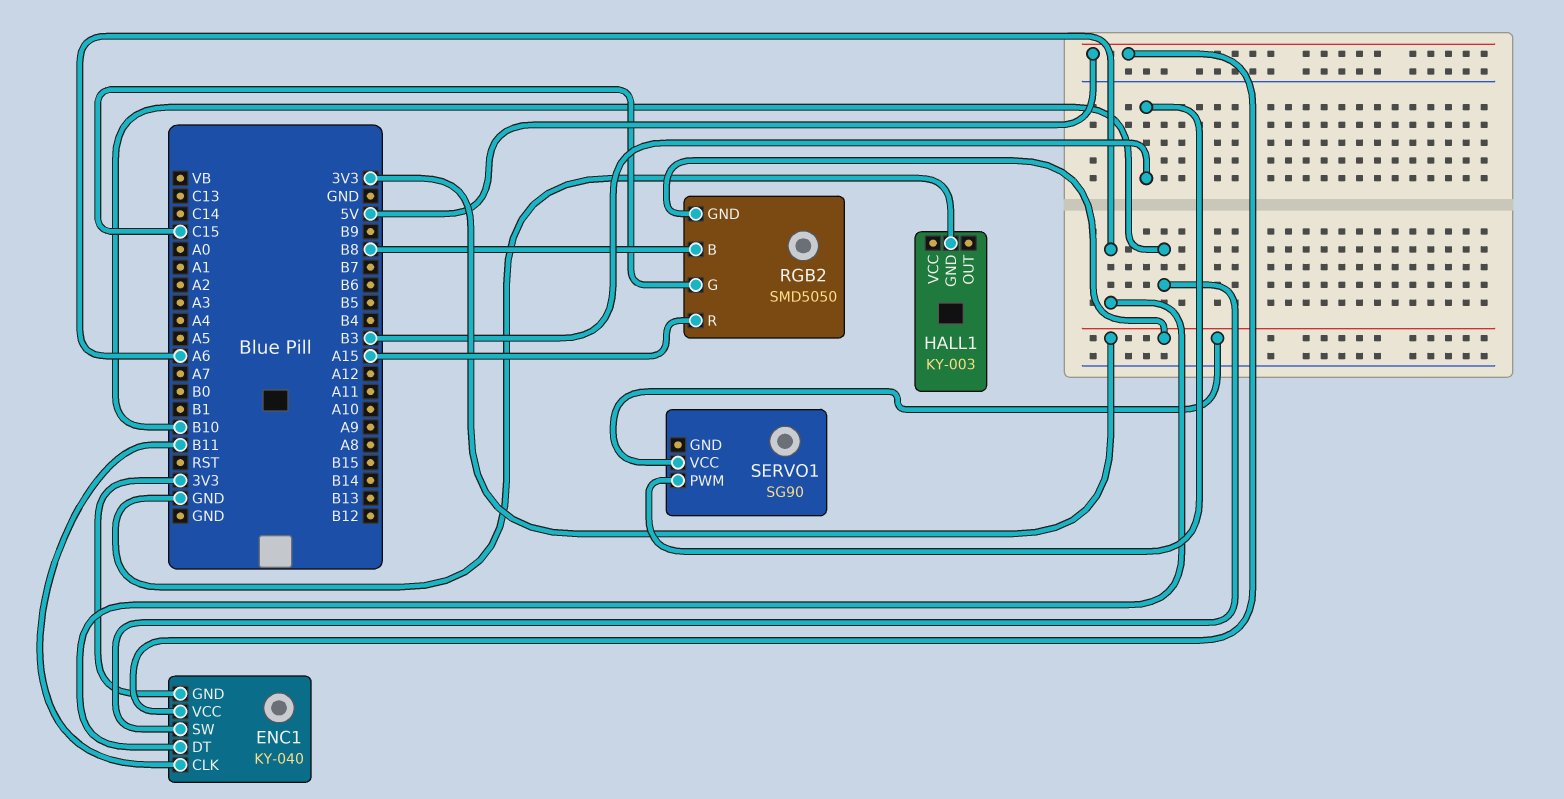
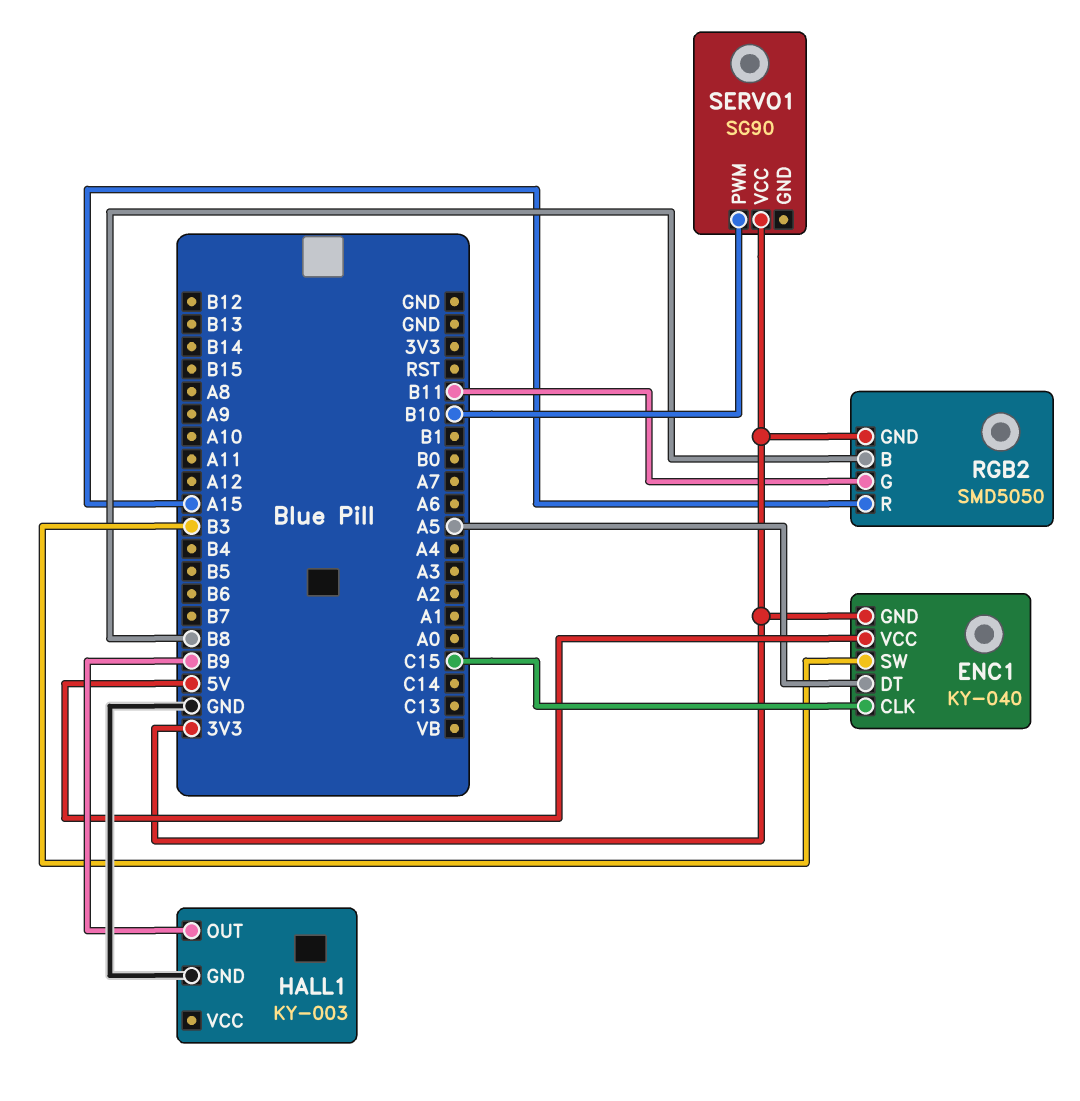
ENC1 pin CLK: B11 -> C15
ENC1 pin DT: A6 -> A5
ENC1 pin SW: B10 -> B3
HALL1 pin OUT: none -> B9
RGB2 pin G: C15 -> B11
SERVO1 pin PWM: B3 -> B10

